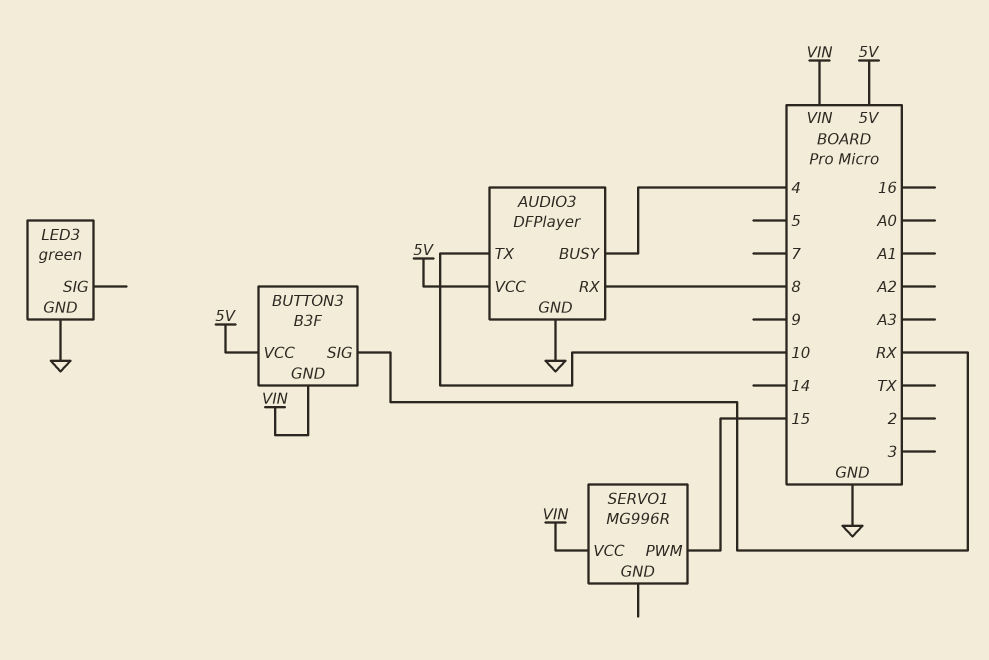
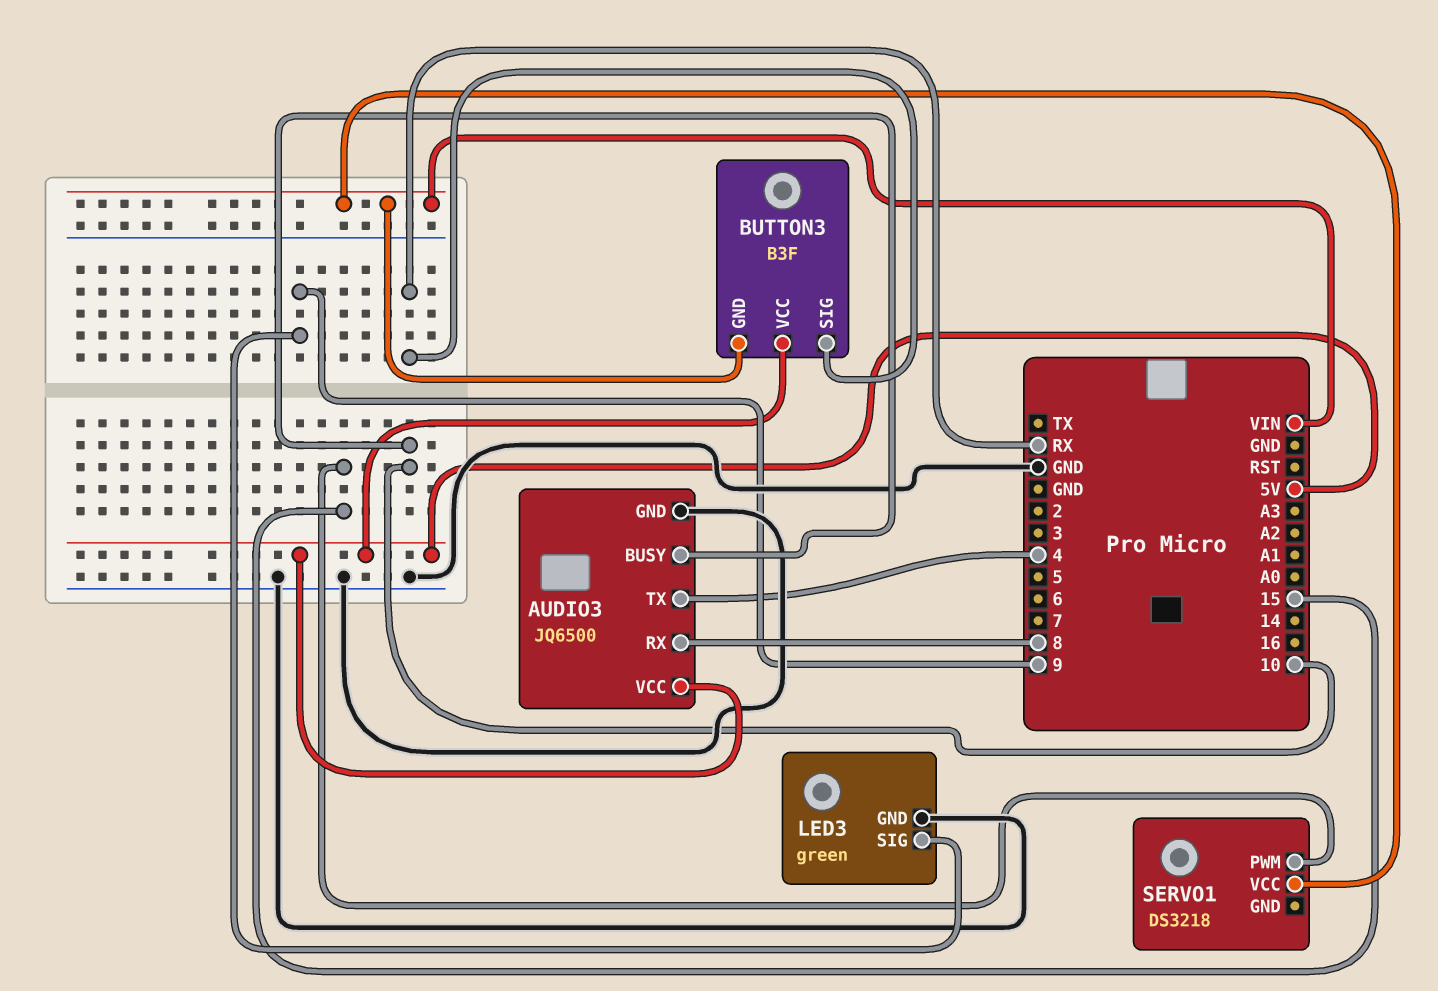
AUDIO3: DFPlayer -> JQ6500
AUDIO3 pin BUSY: 4 -> 10
AUDIO3 pin TX: 10 -> 4
LED3 pin SIG: none -> 9
SERVO1: MG996R -> DS3218

